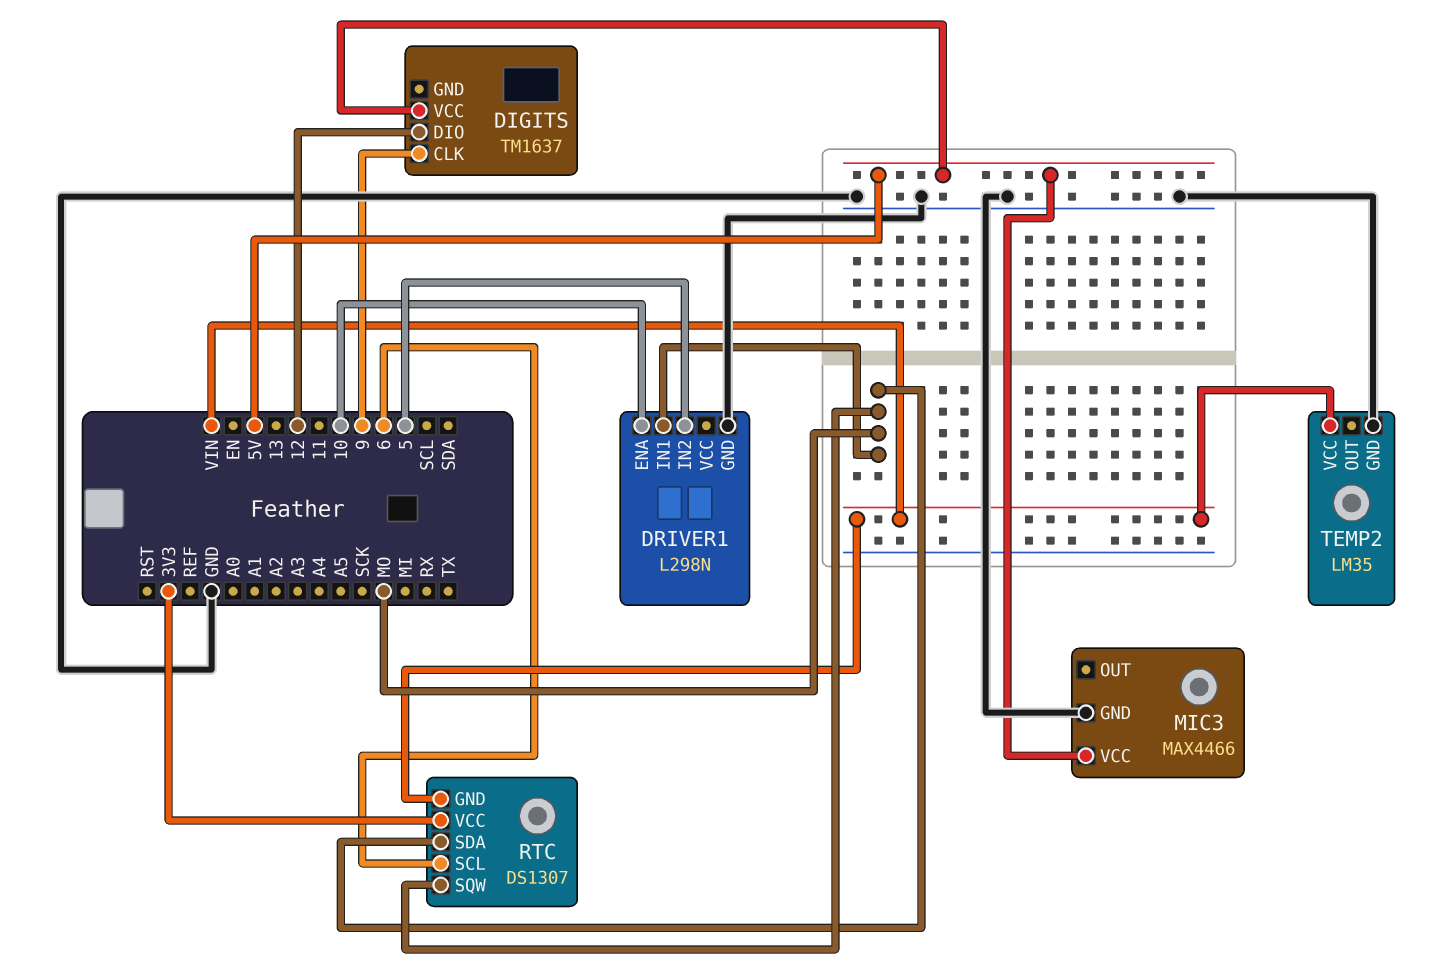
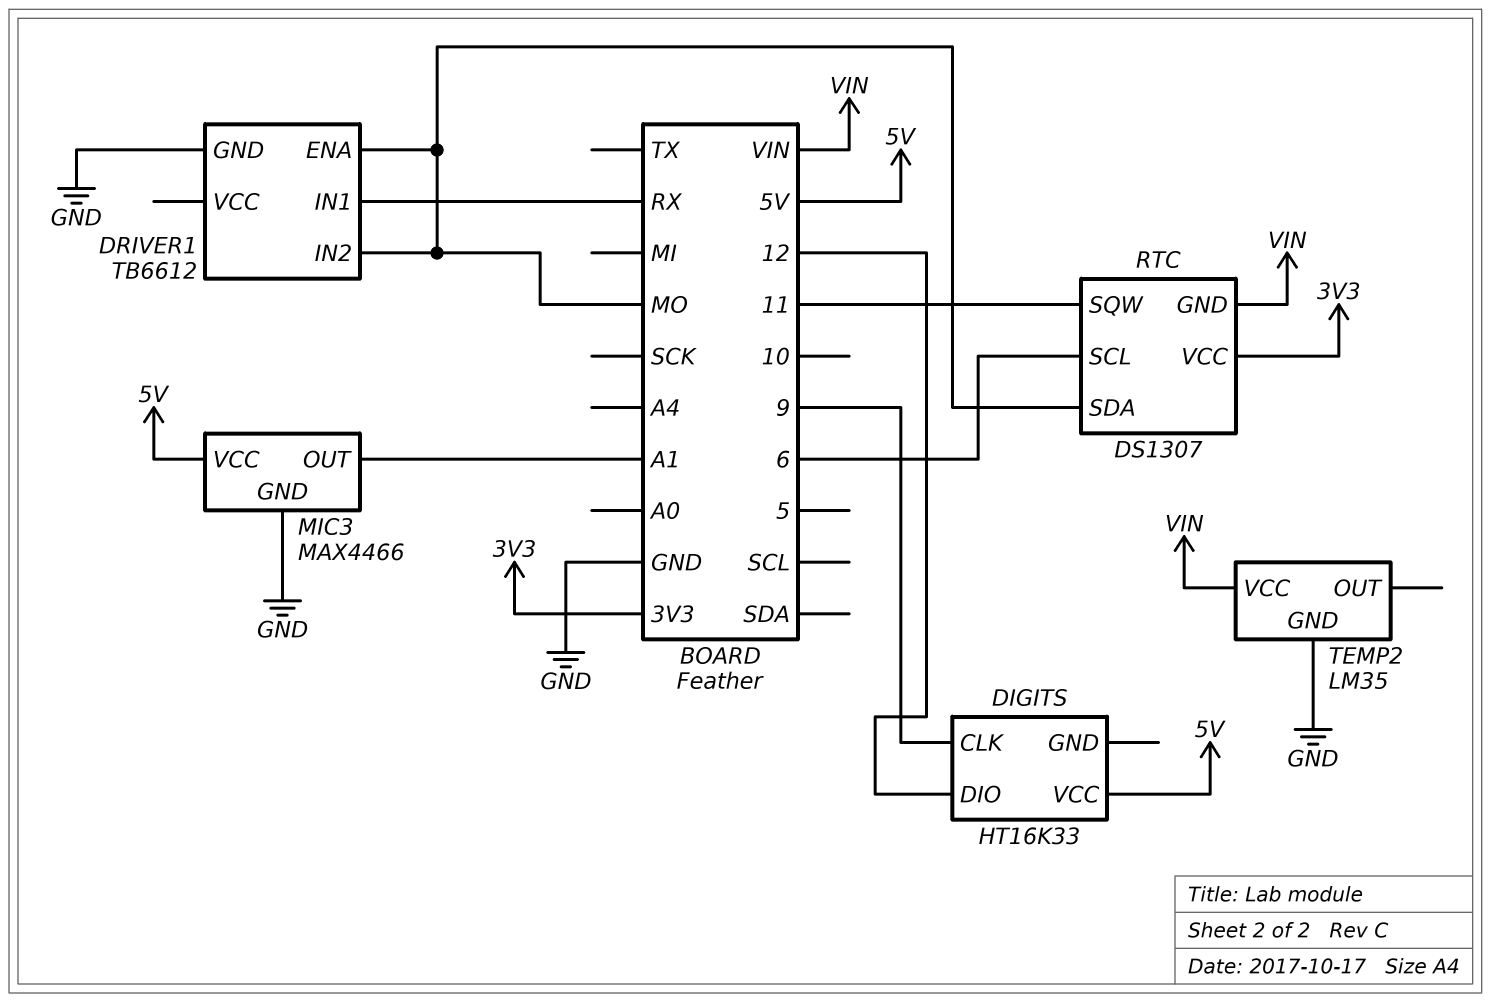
DIGITS: TM1637 -> HT16K33
DRIVER1: L298N -> TB6612
DRIVER1 pin ENA: 10 -> MO
DRIVER1 pin IN1: MO -> RX
DRIVER1 pin IN2: 5 -> MO
MIC3 pin OUT: none -> A1
RTC pin SQW: MO -> 11

